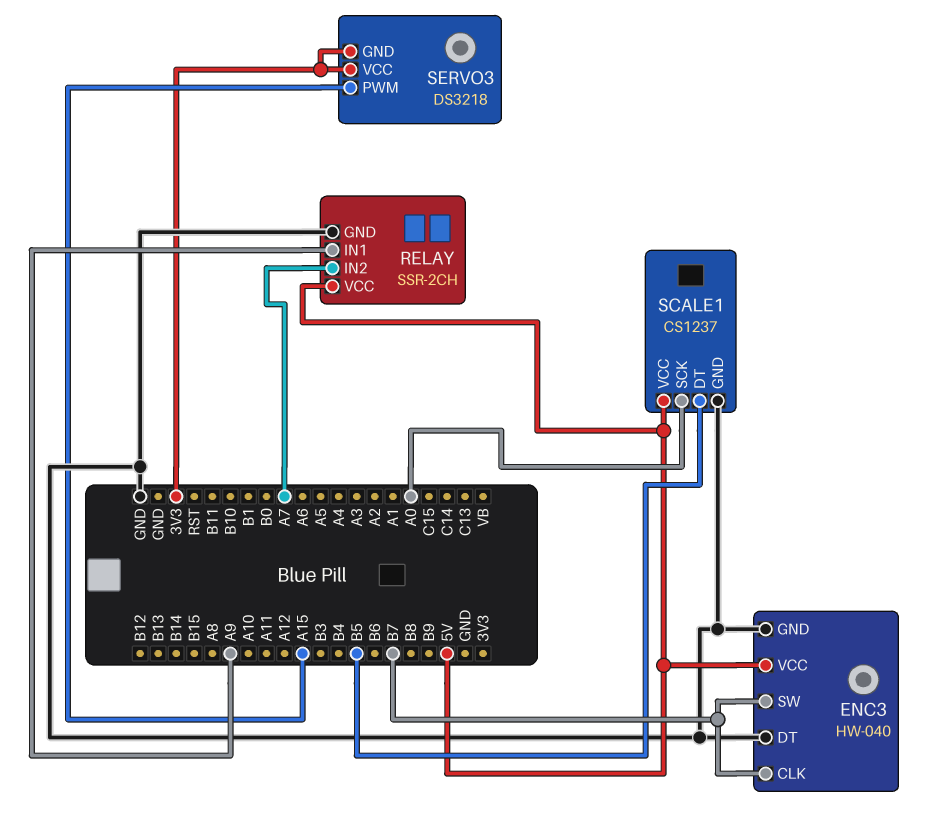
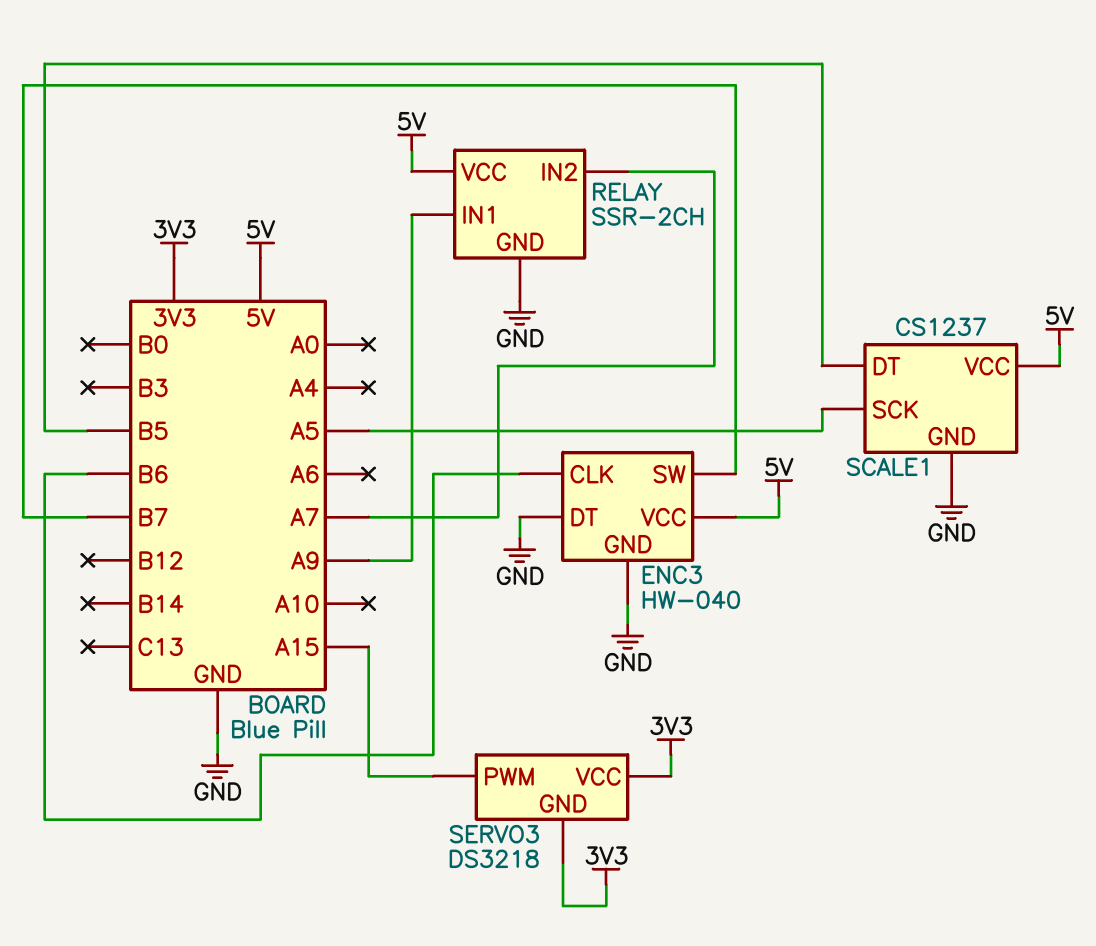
ENC3 pin CLK: B7 -> B6
SCALE1 pin SCK: A0 -> A5

